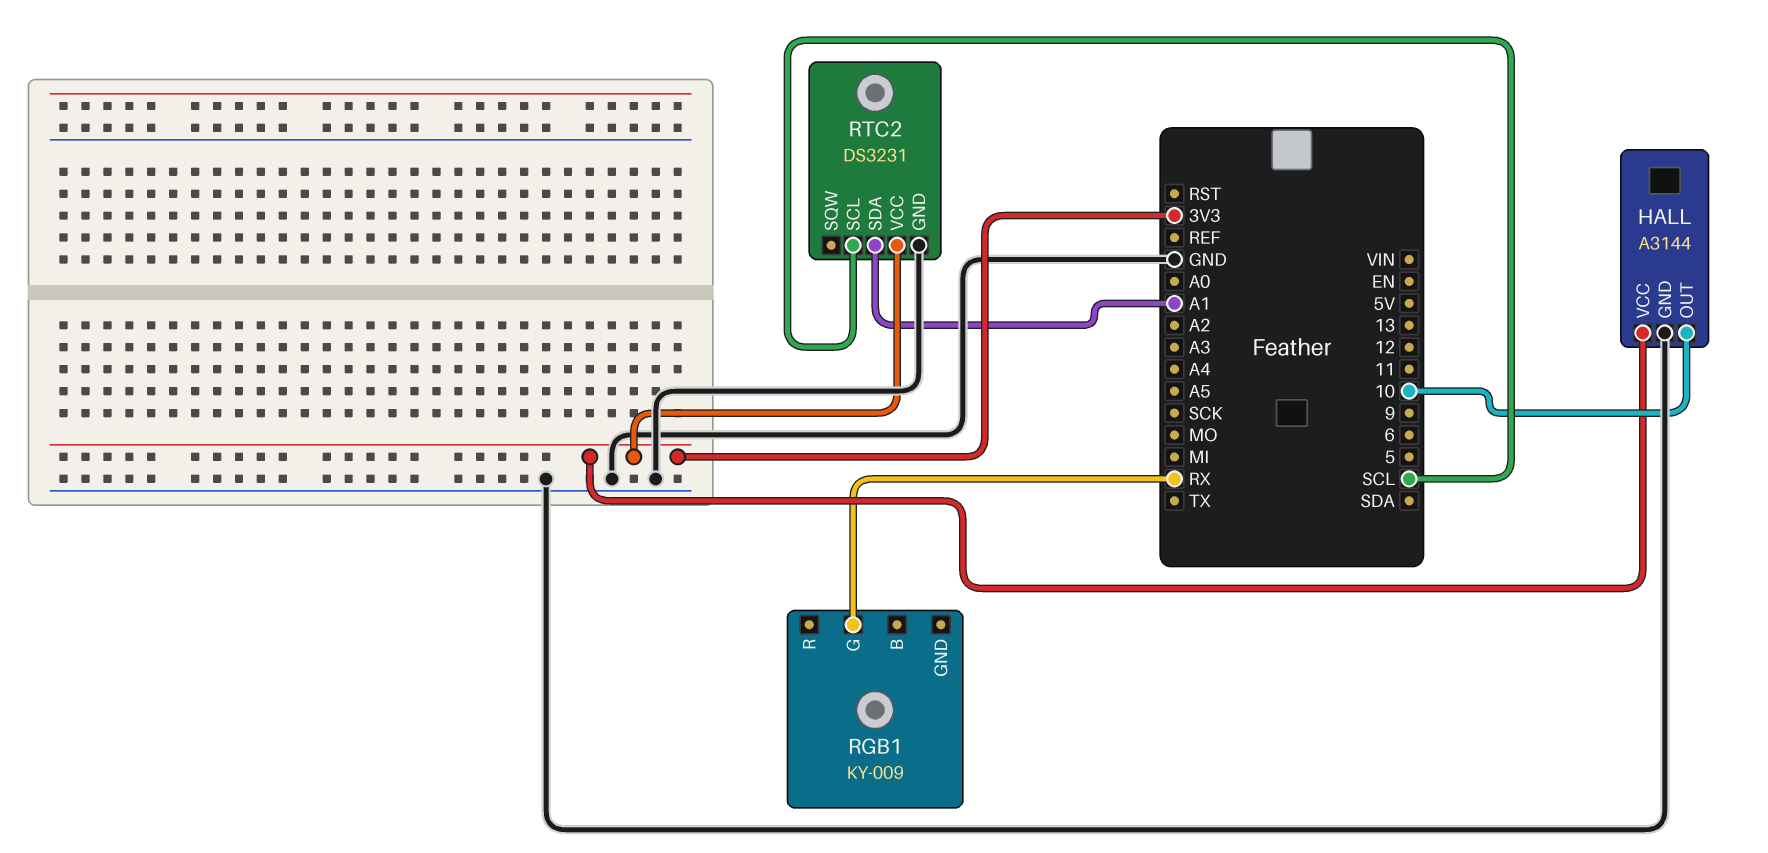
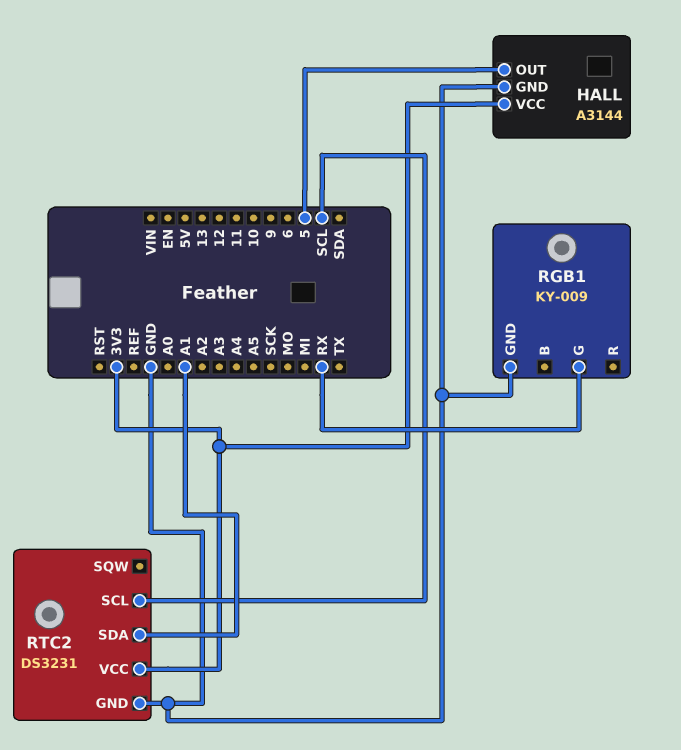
HALL pin OUT: 10 -> 5
RGB1 pin GND: none -> GND

